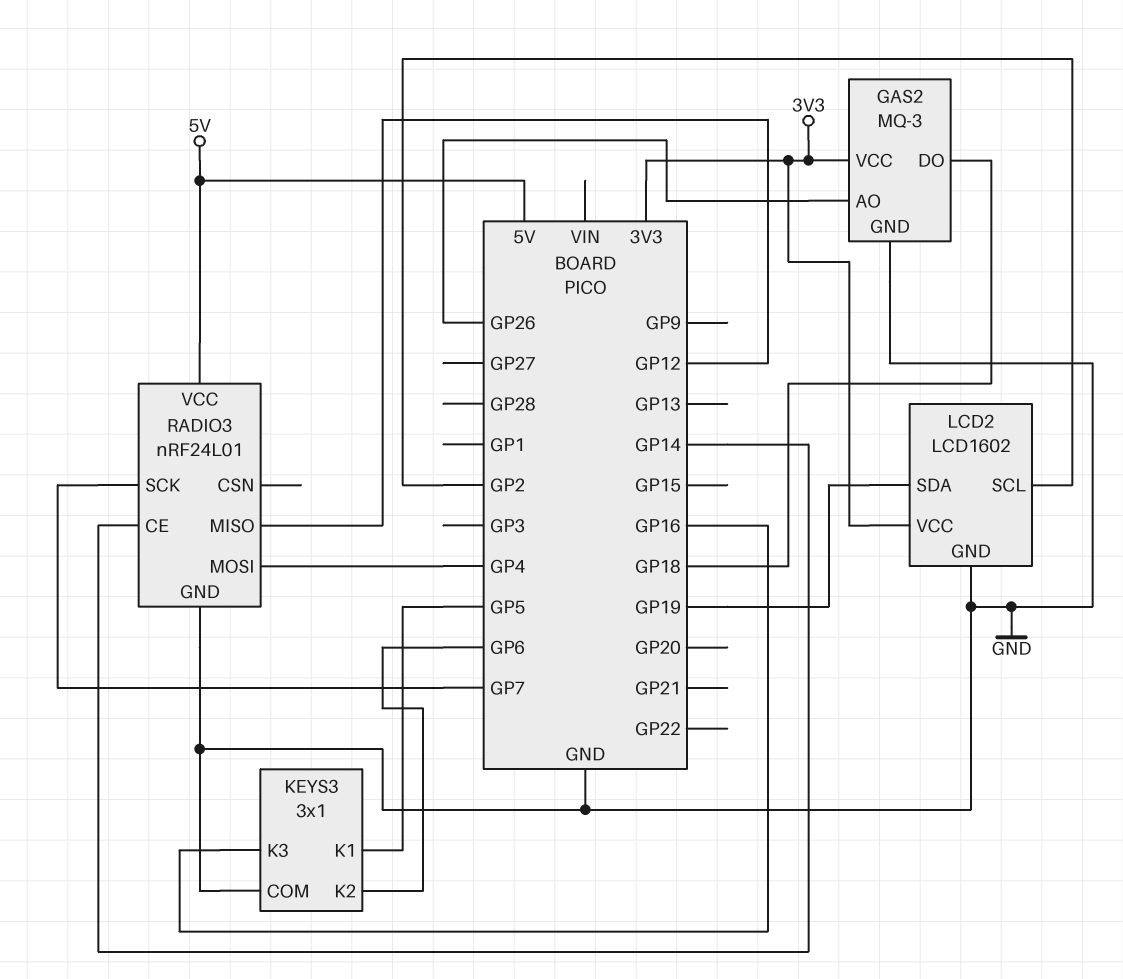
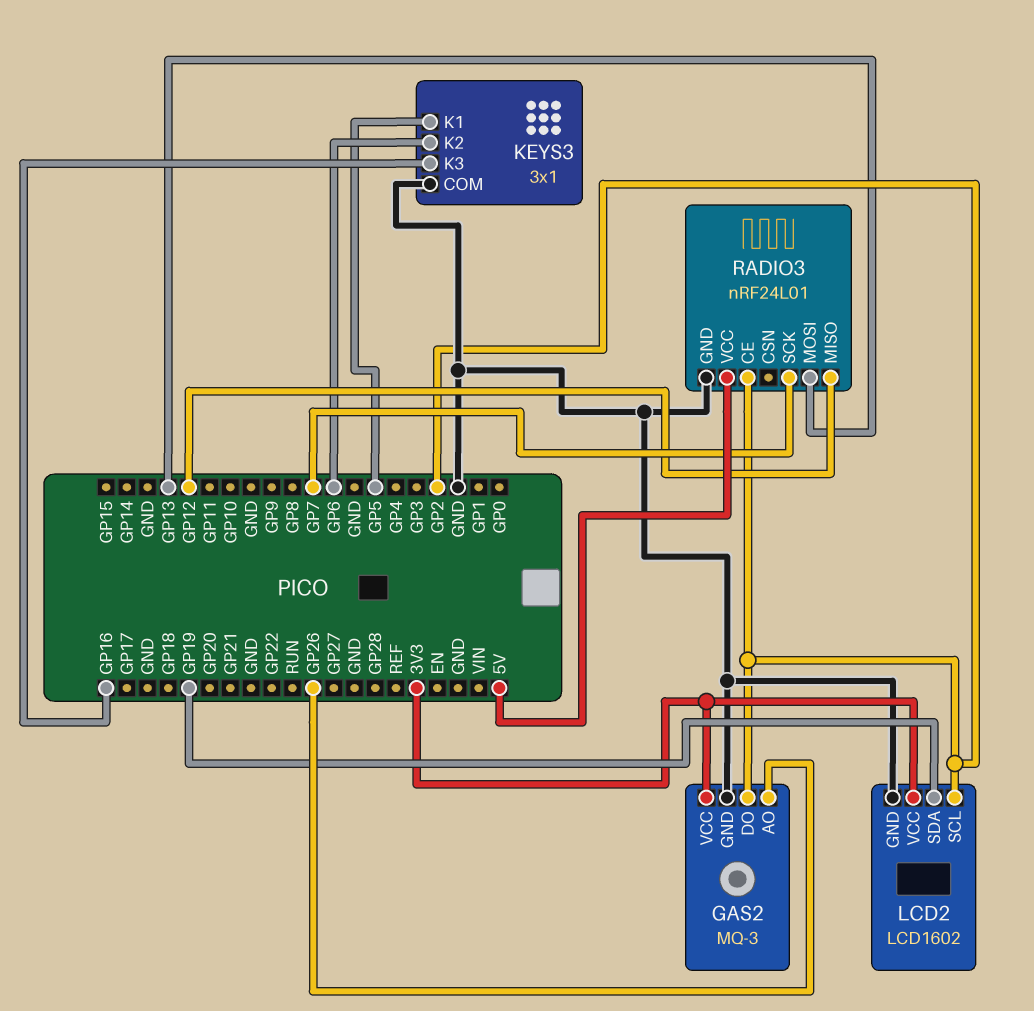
GAS2 pin DO: GP18 -> GP2
RADIO3 pin CE: GP14 -> GP2
RADIO3 pin MOSI: GP4 -> GP13

